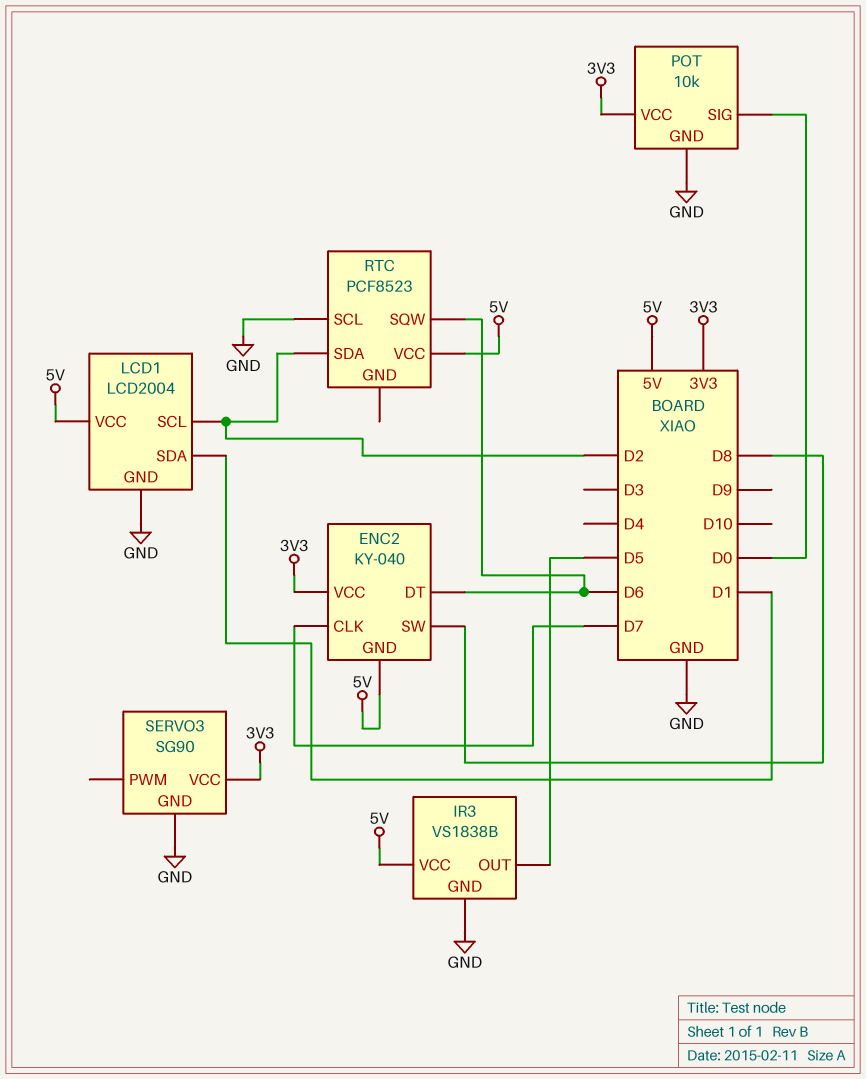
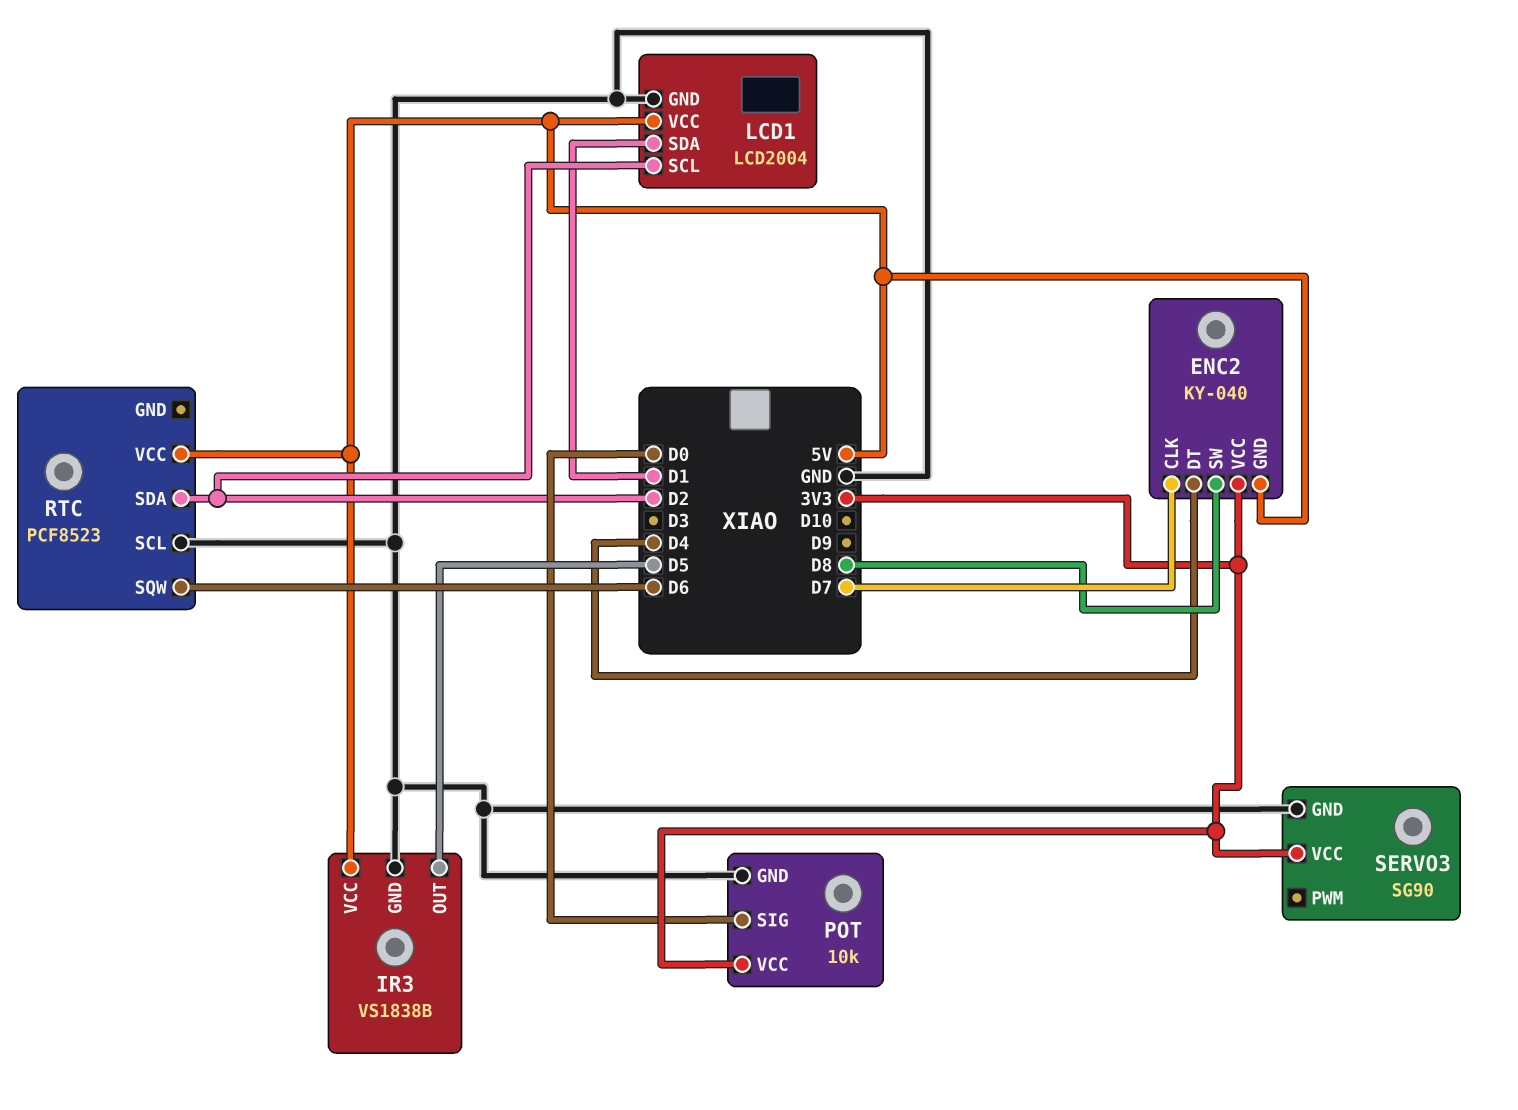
ENC2 pin DT: D6 -> D4

